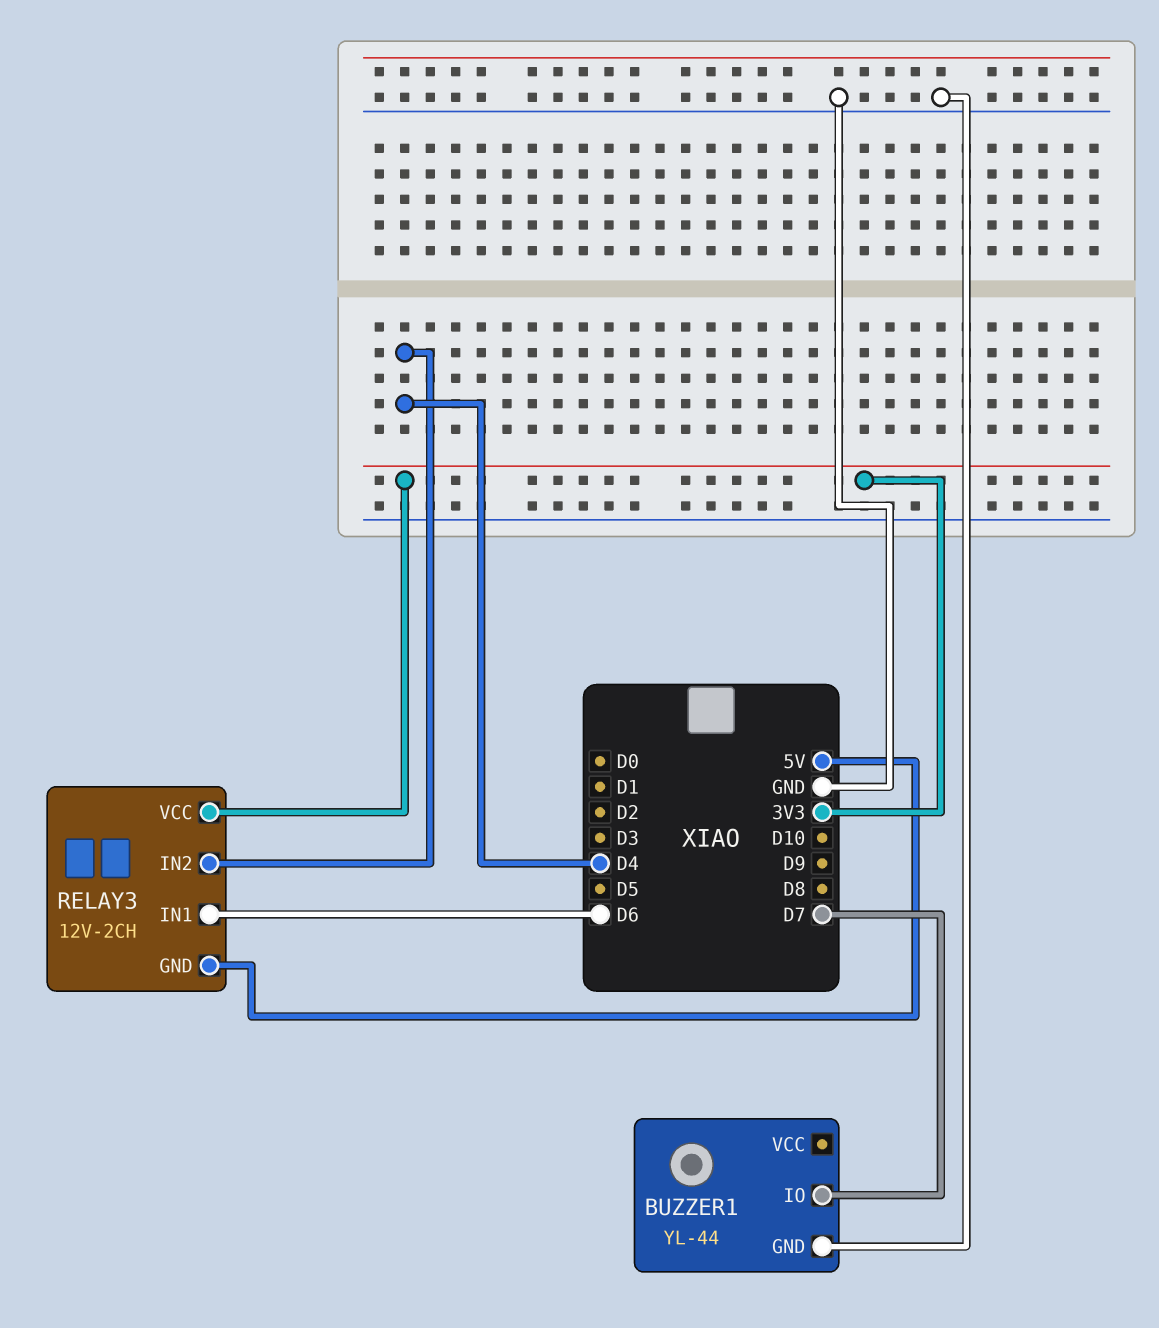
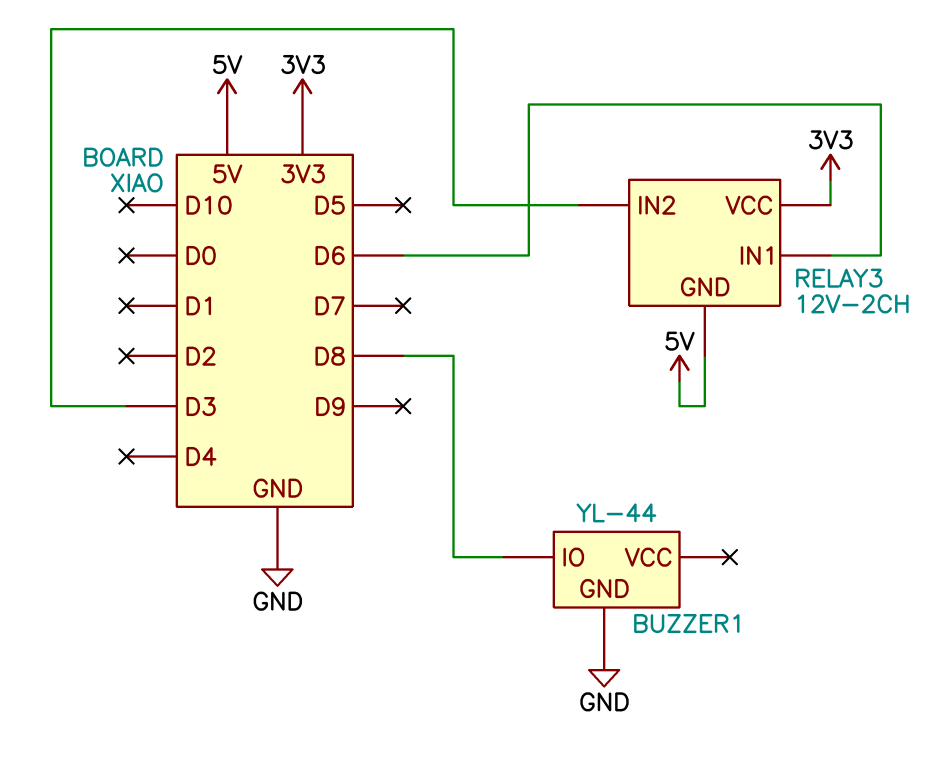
BUZZER1 pin IO: D7 -> D8
RELAY3 pin IN2: D4 -> D3

